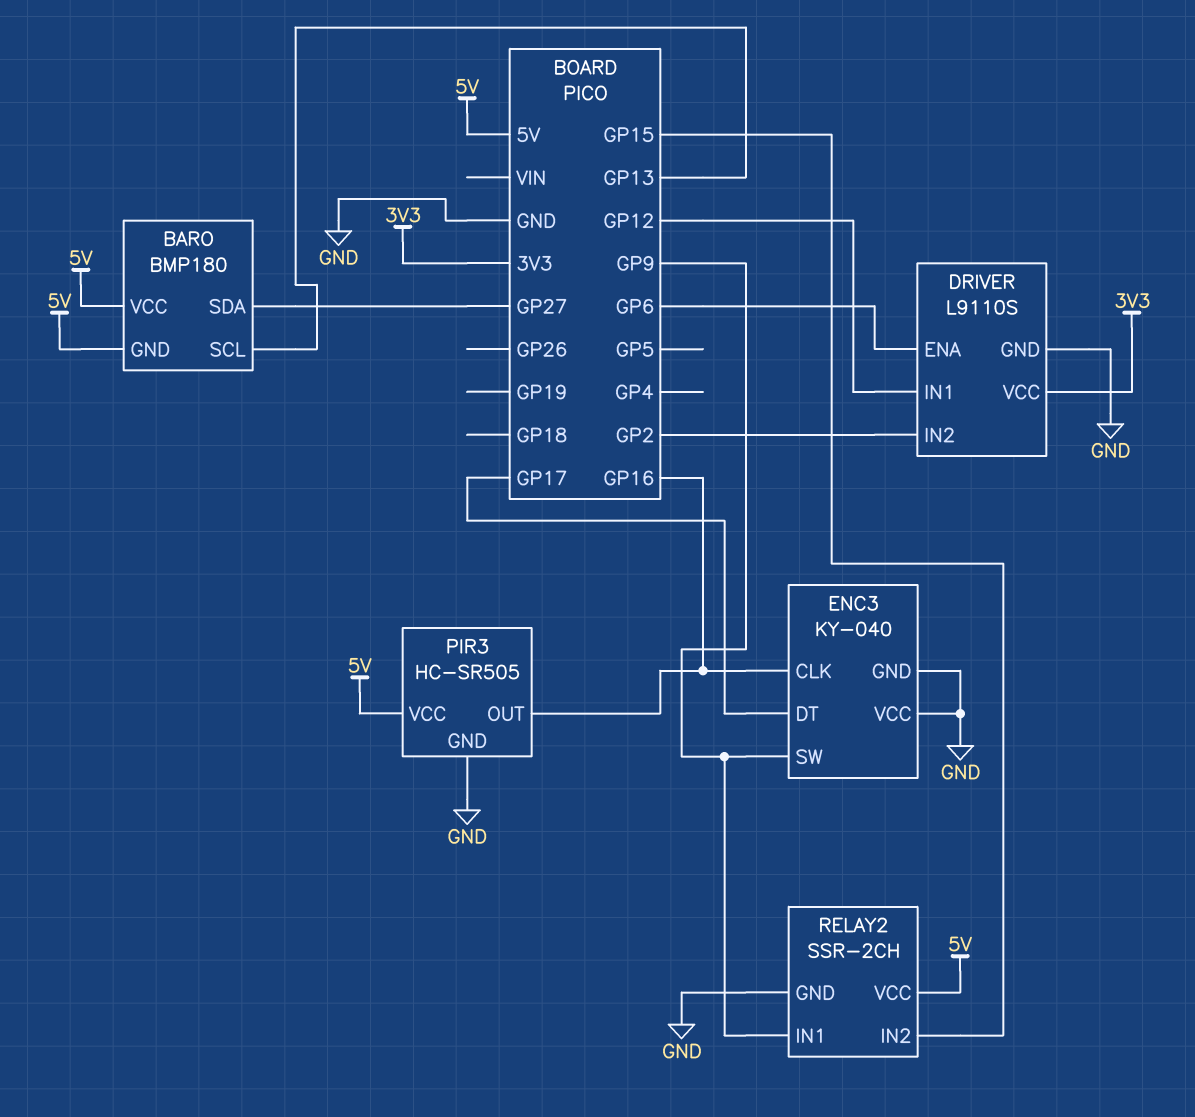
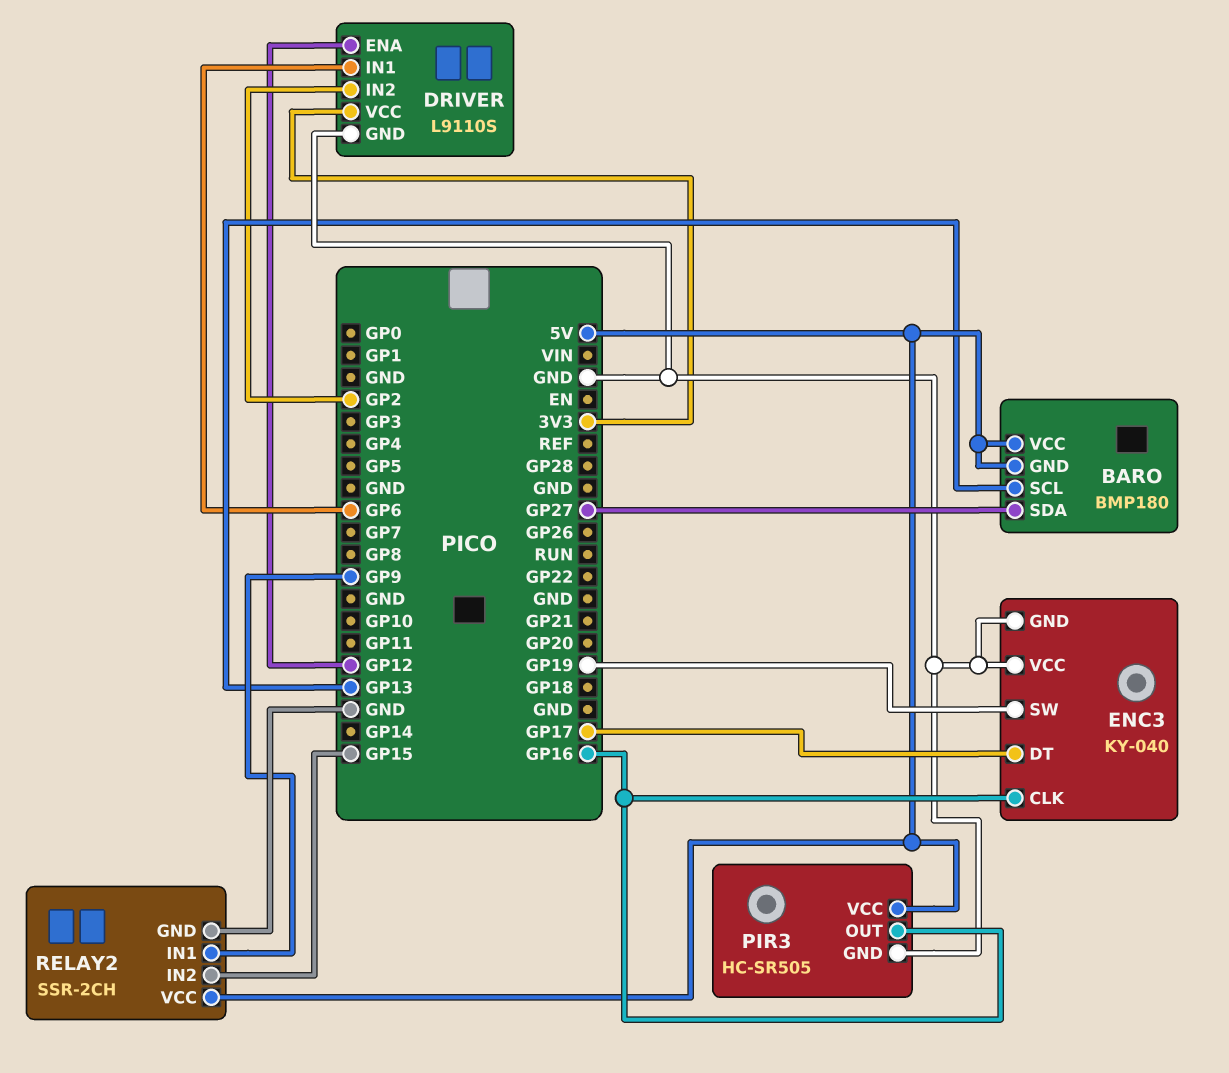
DRIVER pin ENA: GP6 -> GP12
DRIVER pin IN1: GP12 -> GP6
ENC3 pin SW: GP9 -> GP19

